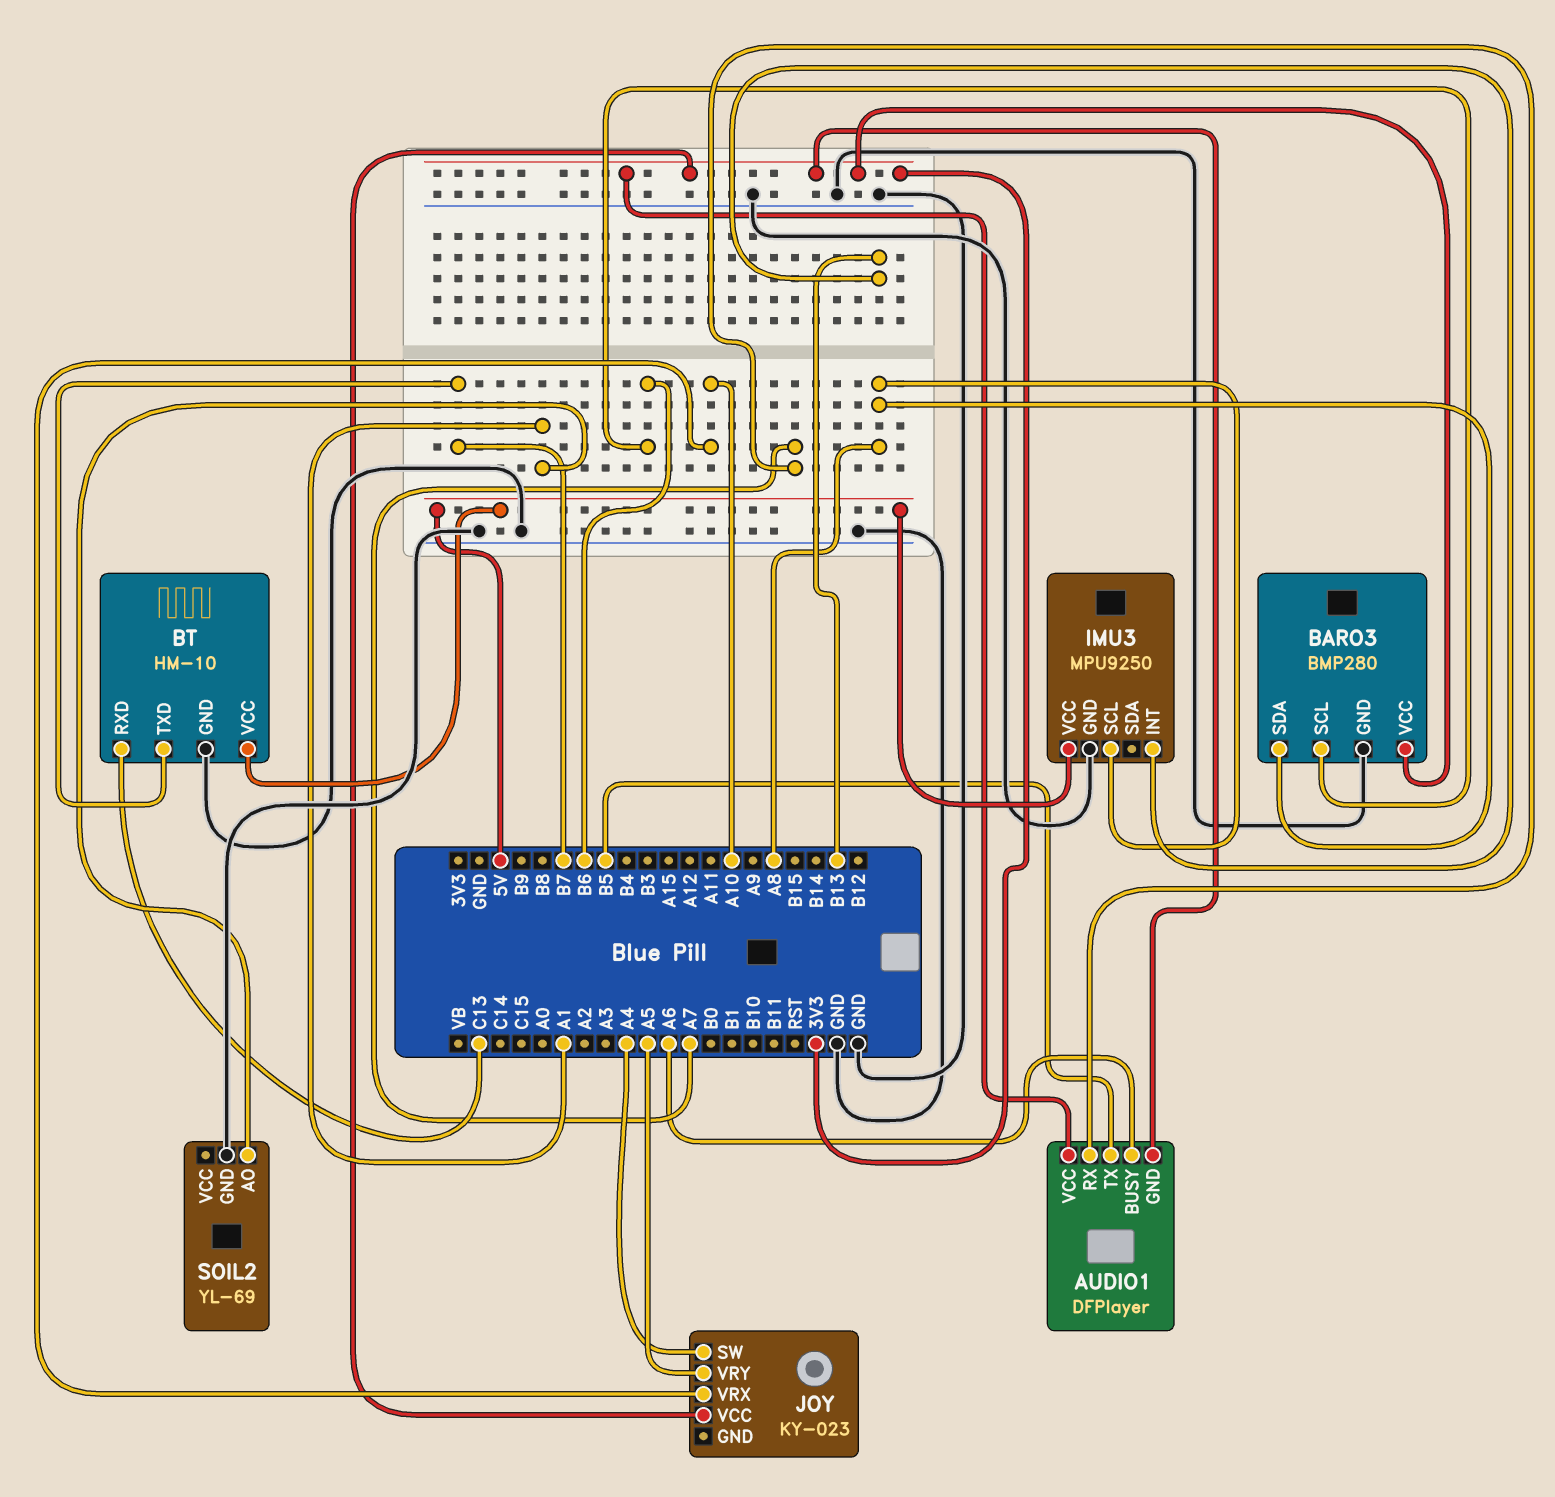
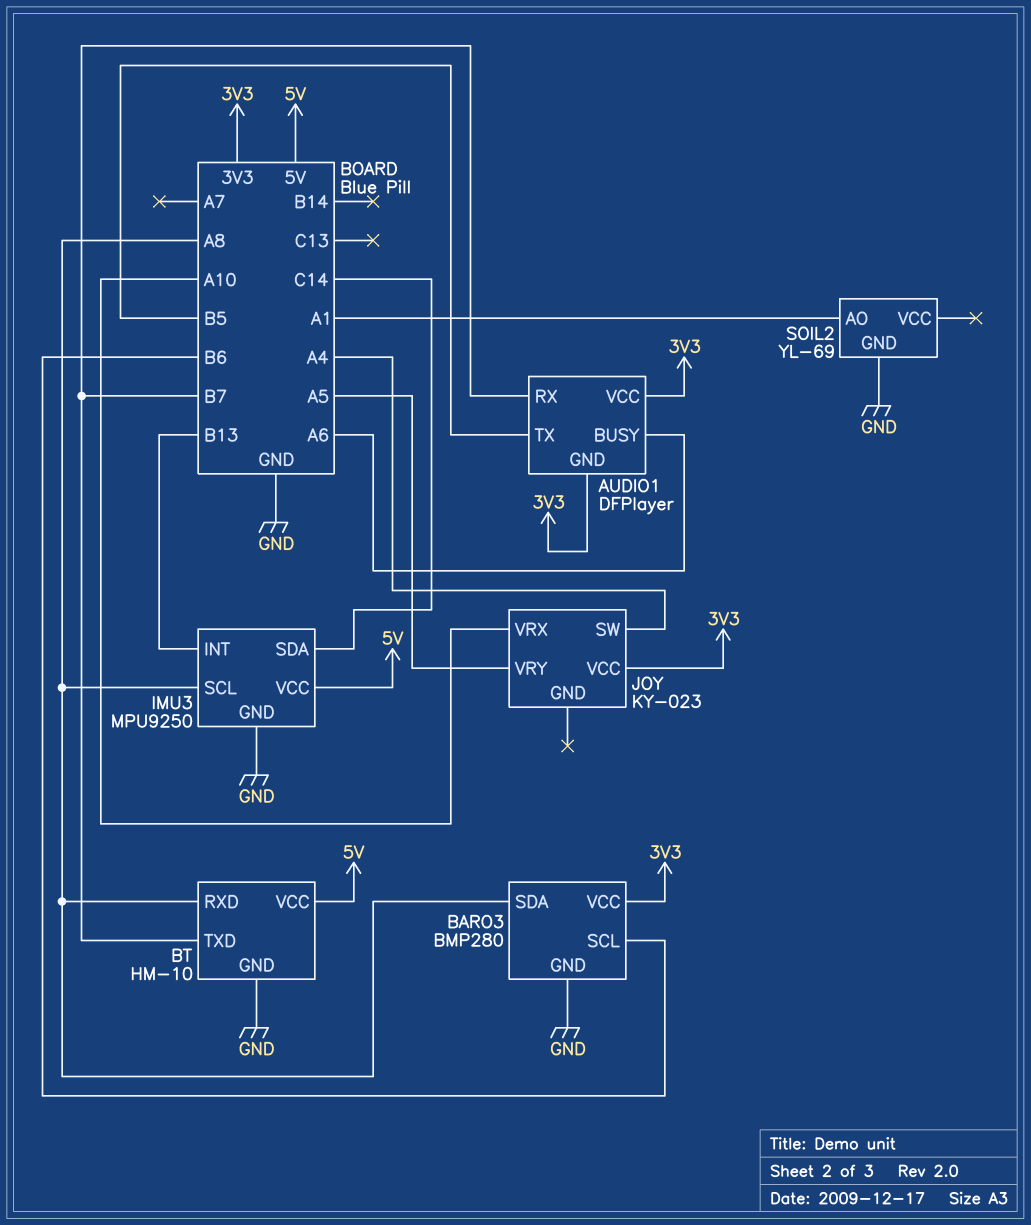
AUDIO1 pin RX: A7 -> B7
BT pin RXD: C13 -> A8
IMU3 pin SDA: none -> C14

